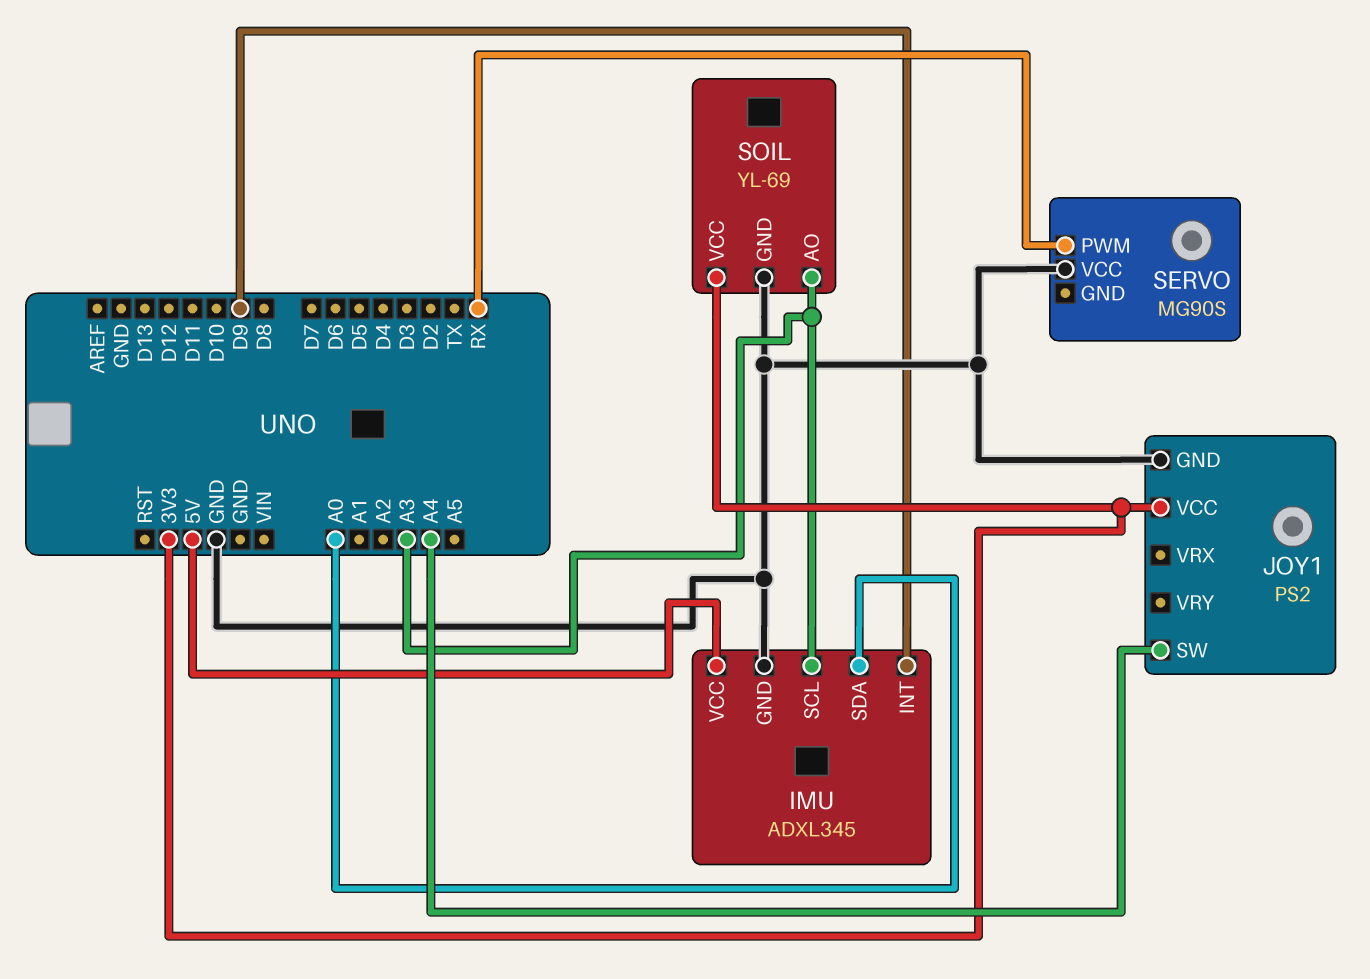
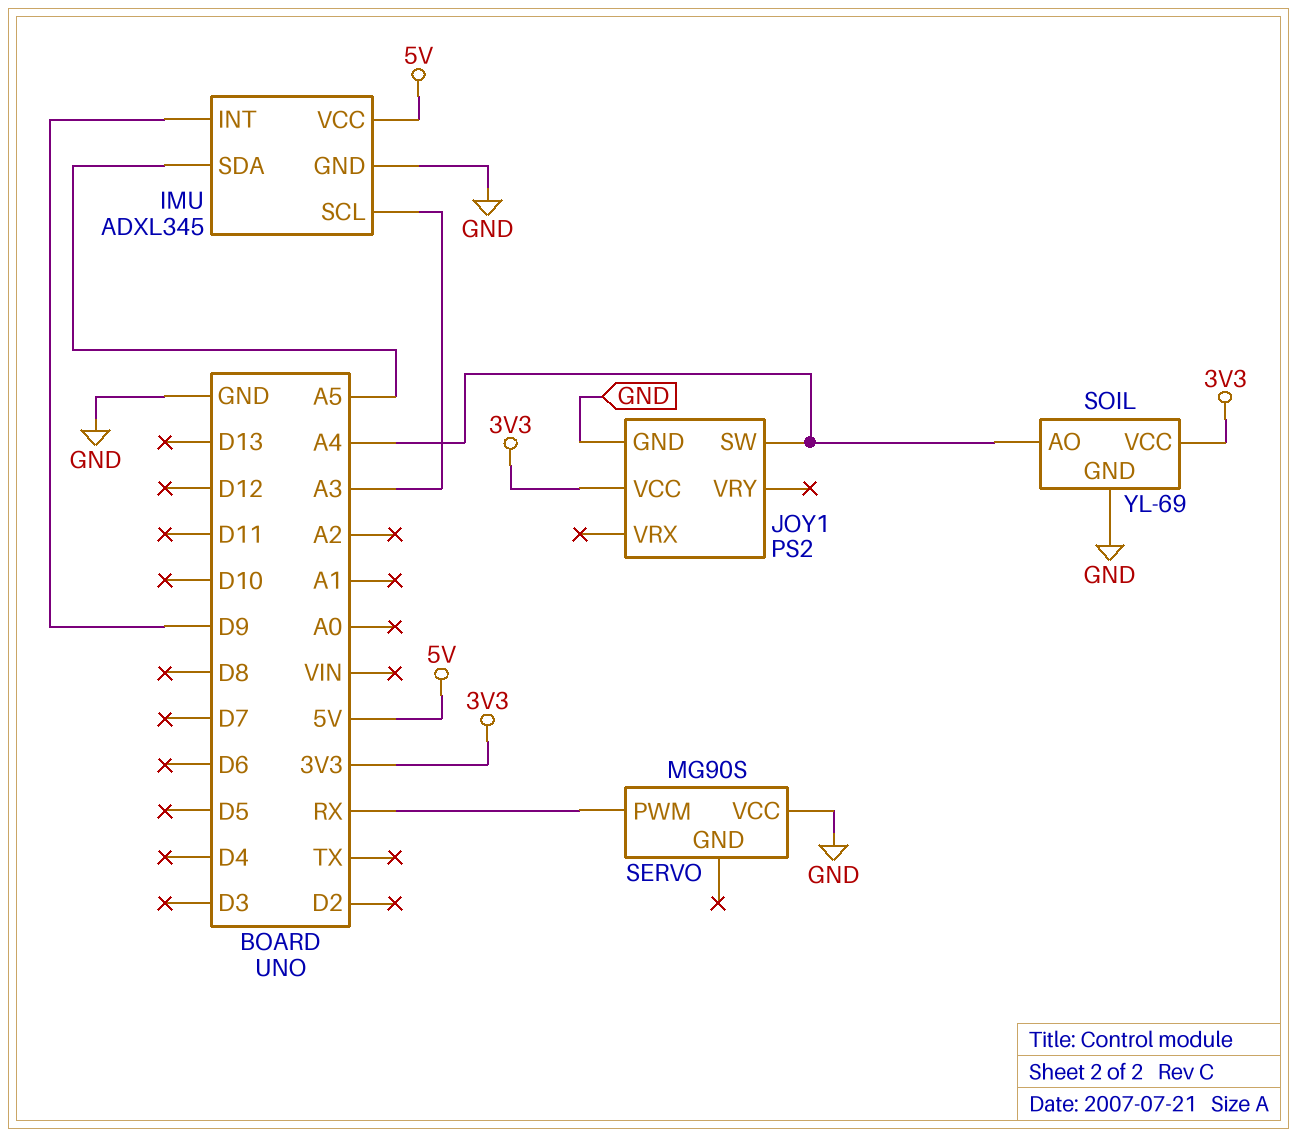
IMU pin SDA: A0 -> A5
SOIL pin AO: A3 -> A4

